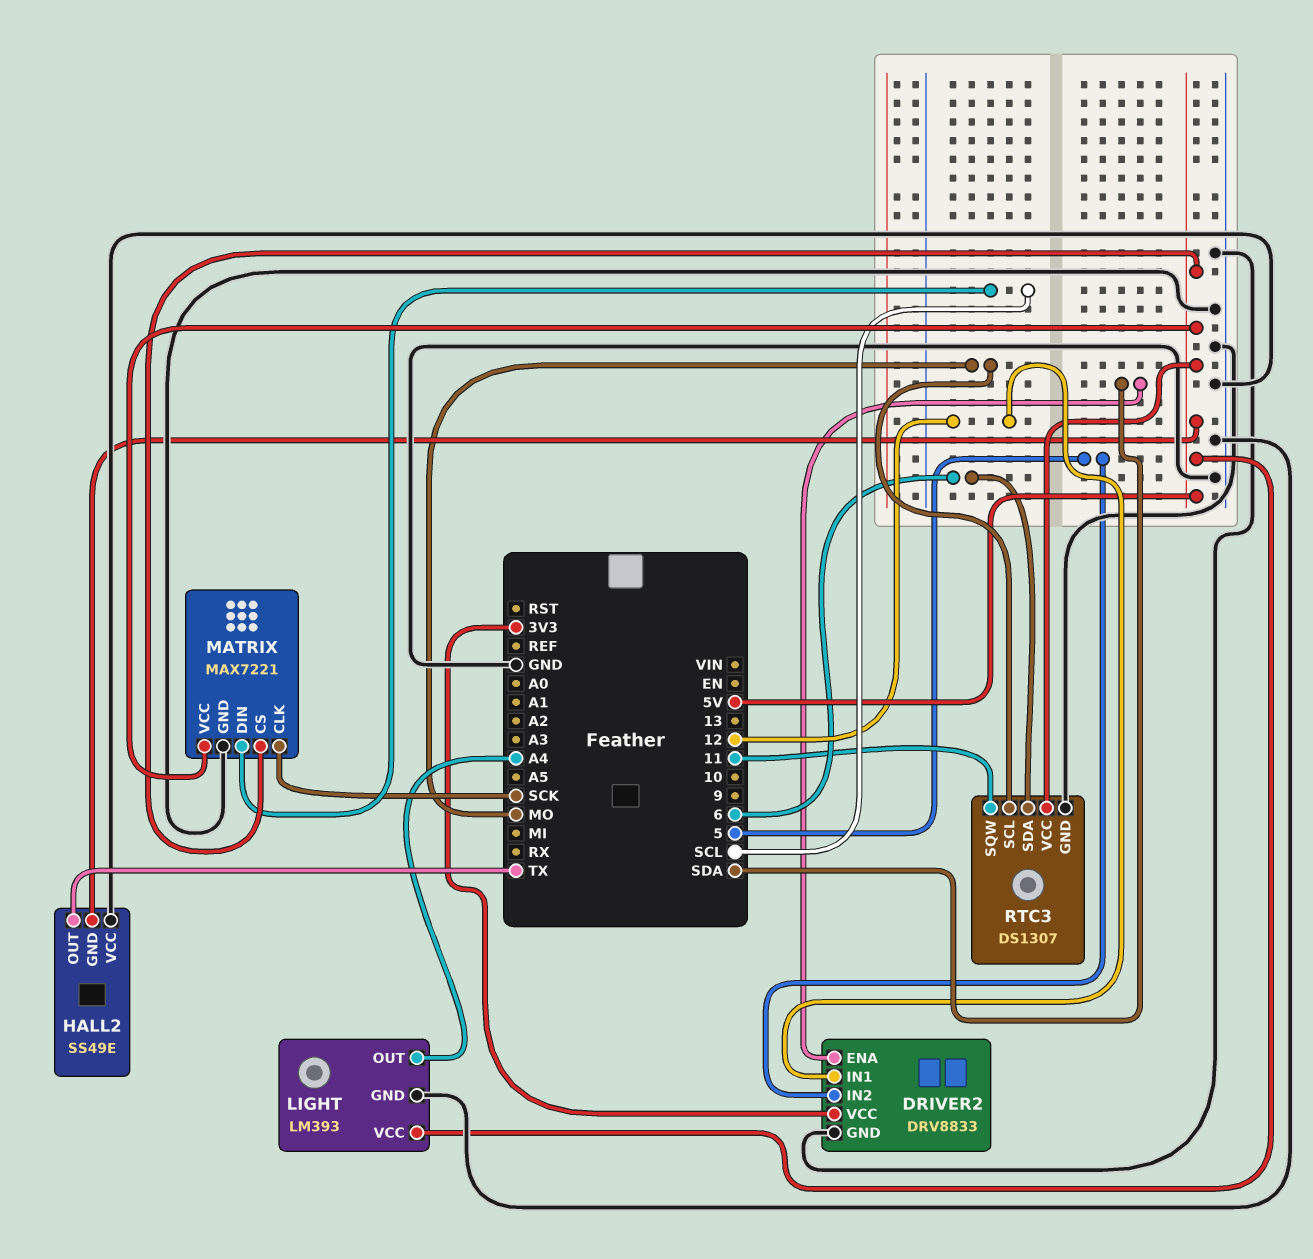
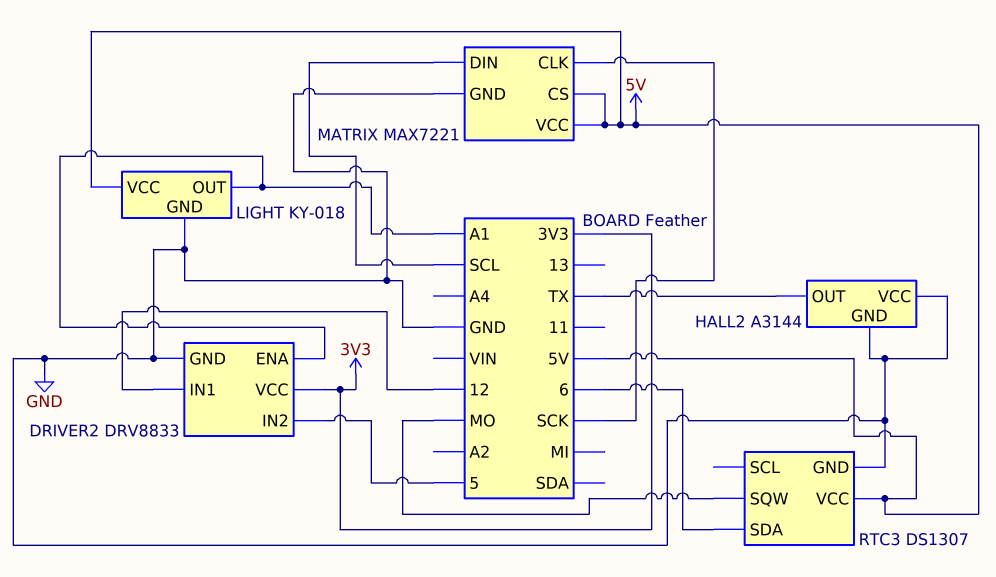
DRIVER2 pin ENA: SDA -> A1
HALL2: SS49E -> A3144
HALL2 pin GND: 5V -> GND
LIGHT: LM393 -> KY-018
LIGHT pin OUT: A4 -> A1
RTC3 pin SCL: MO -> none
RTC3 pin SQW: 11 -> MO

